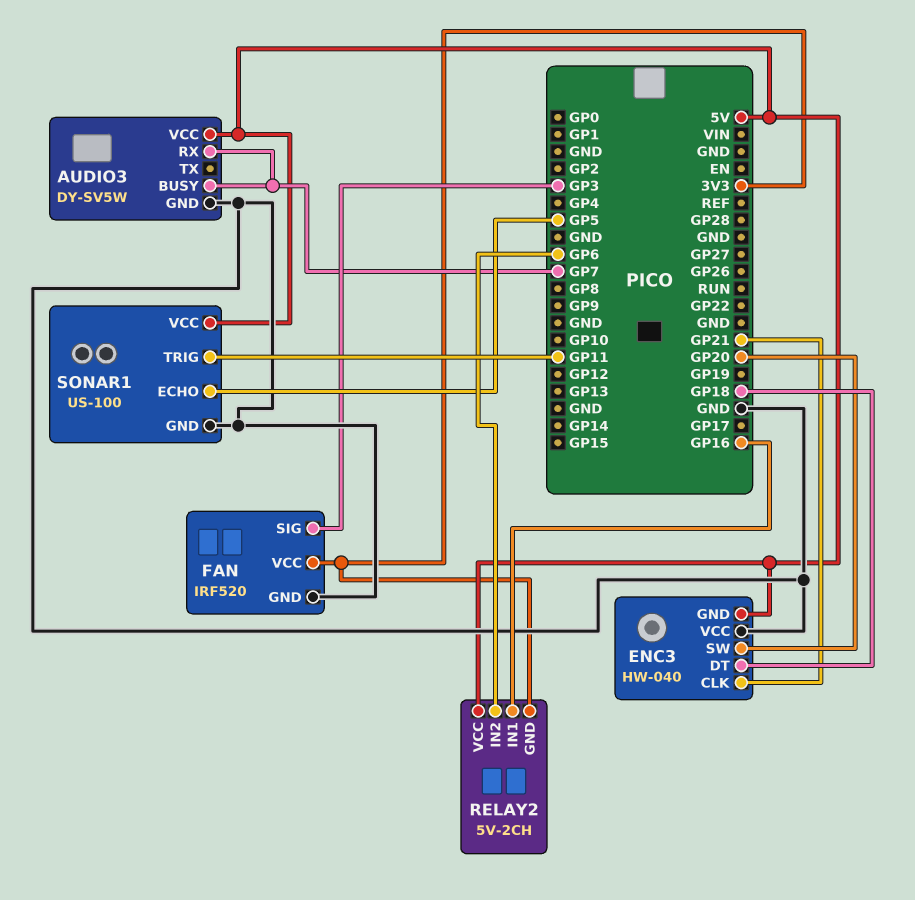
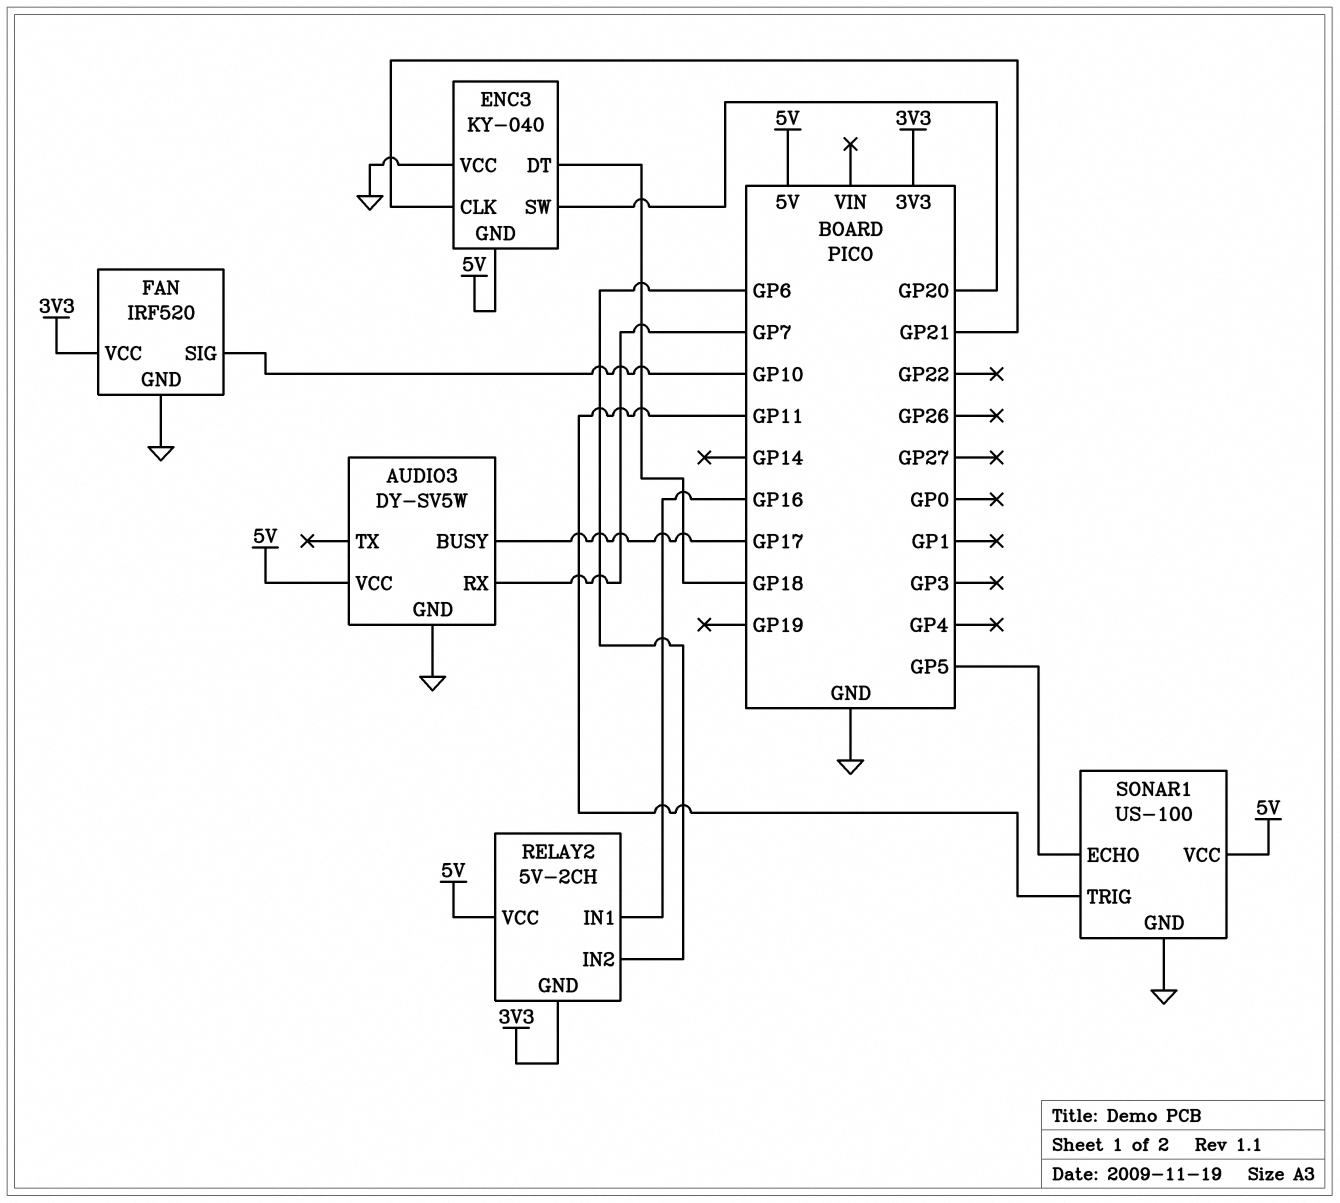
AUDIO3 pin BUSY: GP7 -> GP17
ENC3: HW-040 -> KY-040
FAN pin SIG: GP3 -> GP10

